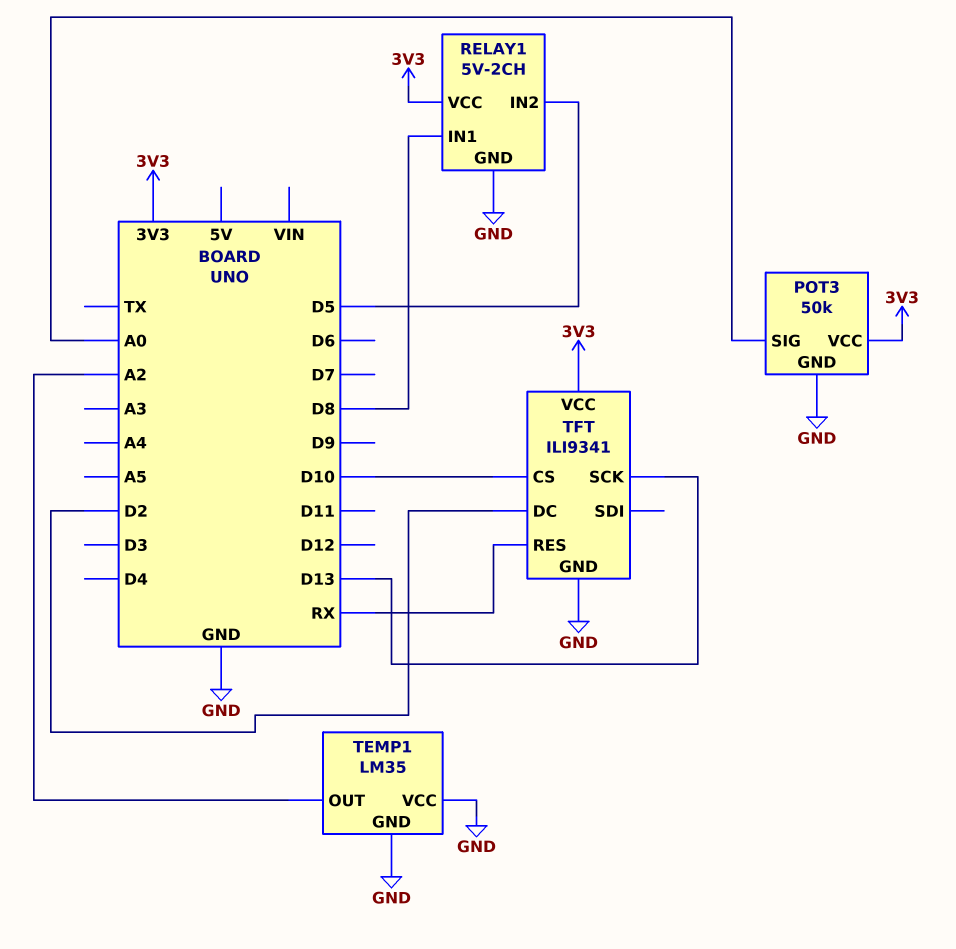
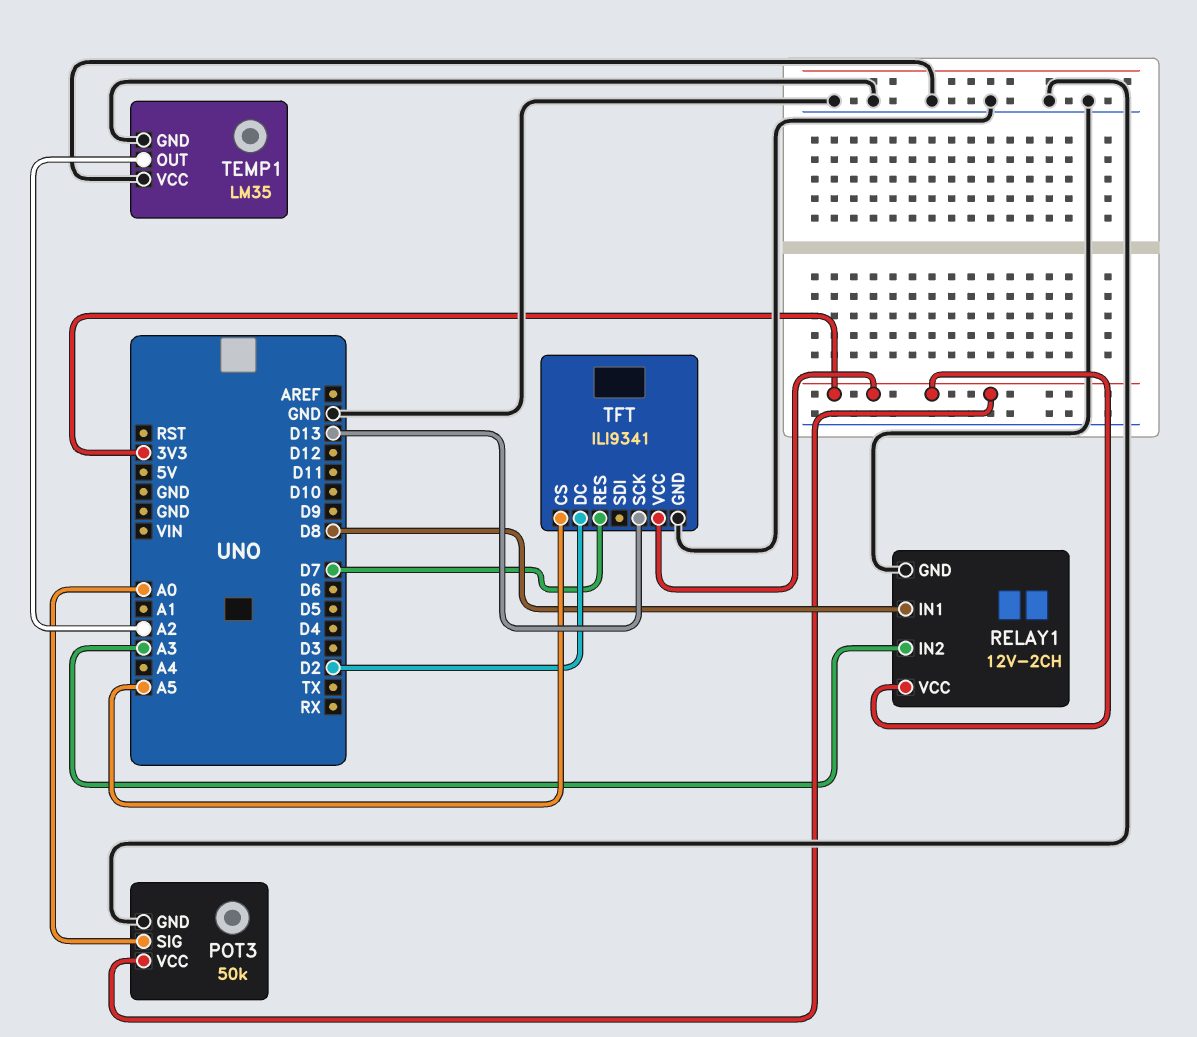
RELAY1: 5V-2CH -> 12V-2CH
RELAY1 pin IN2: D5 -> A3
TFT pin CS: D10 -> A5
TFT pin RES: RX -> D7

